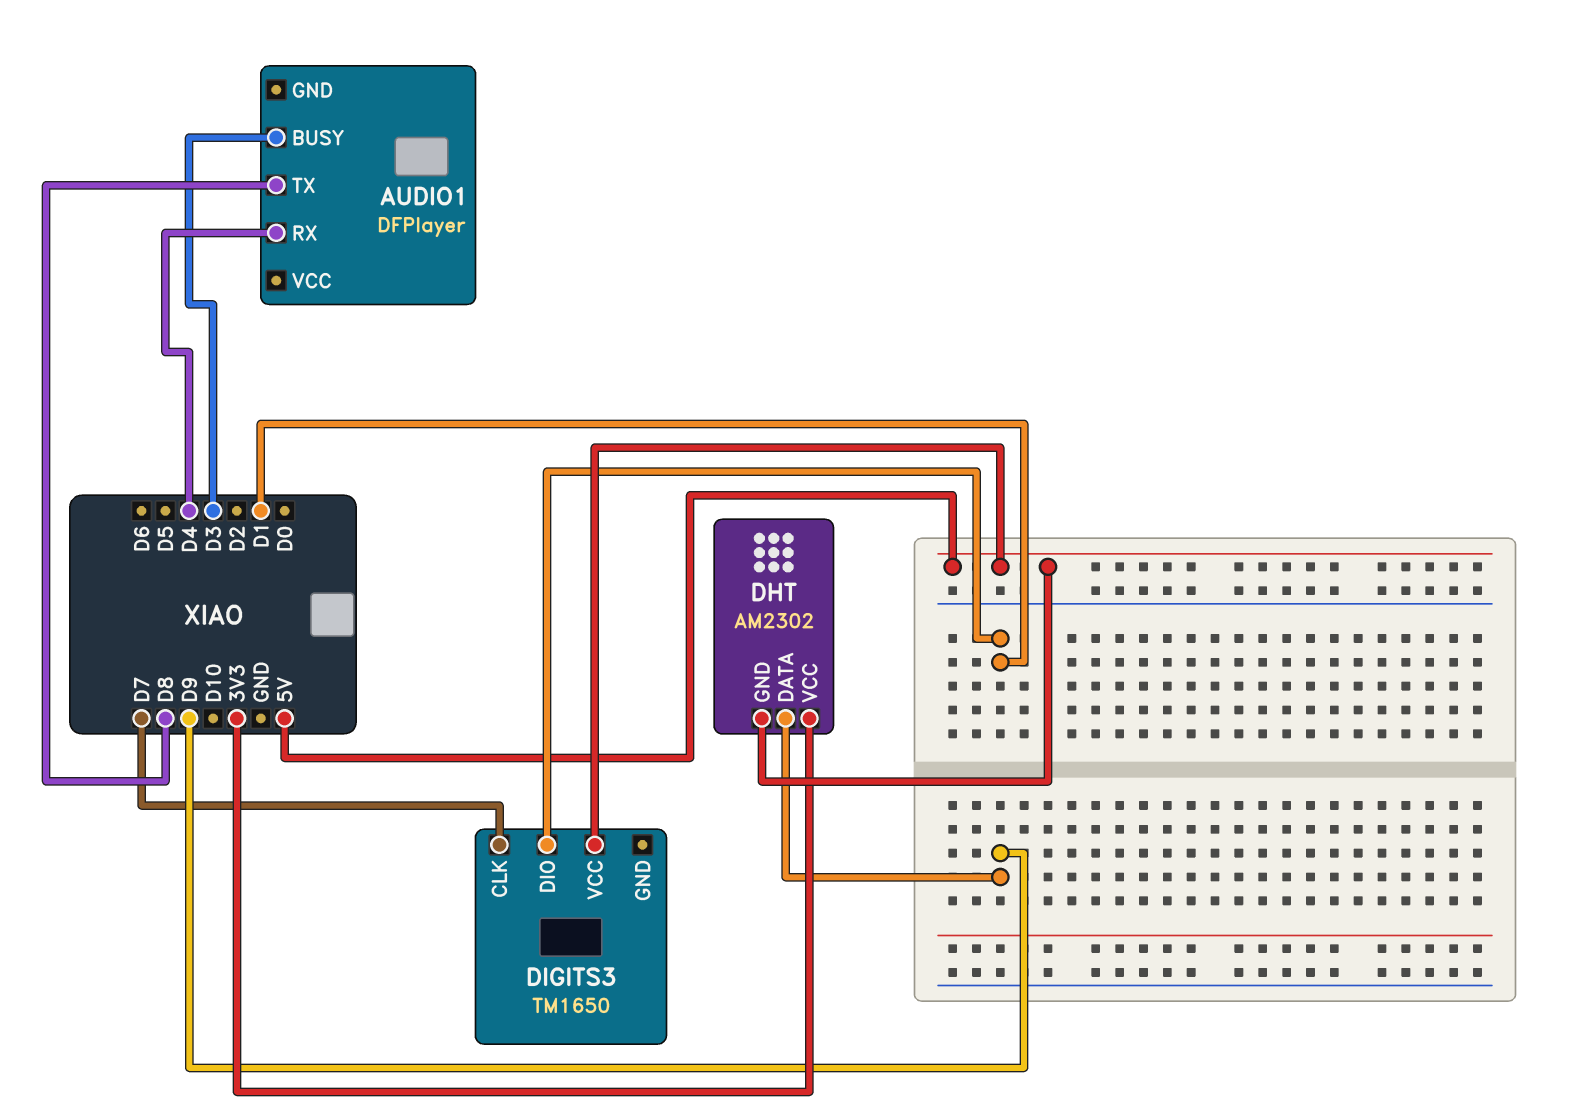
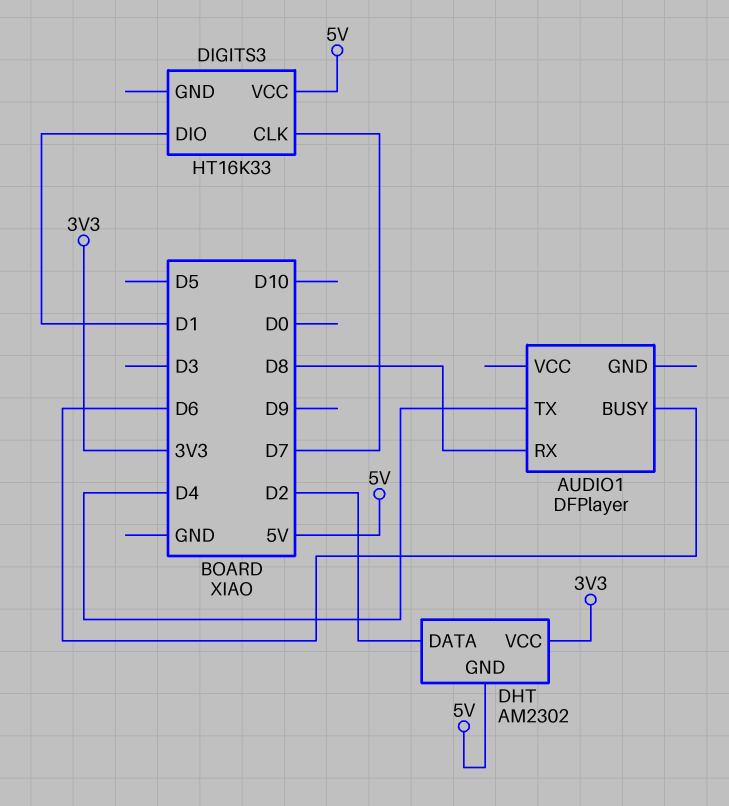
AUDIO1 pin BUSY: D3 -> D6
AUDIO1 pin RX: D4 -> D8
AUDIO1 pin TX: D8 -> D4
DHT pin DATA: D9 -> D2
DIGITS3: TM1650 -> HT16K33

